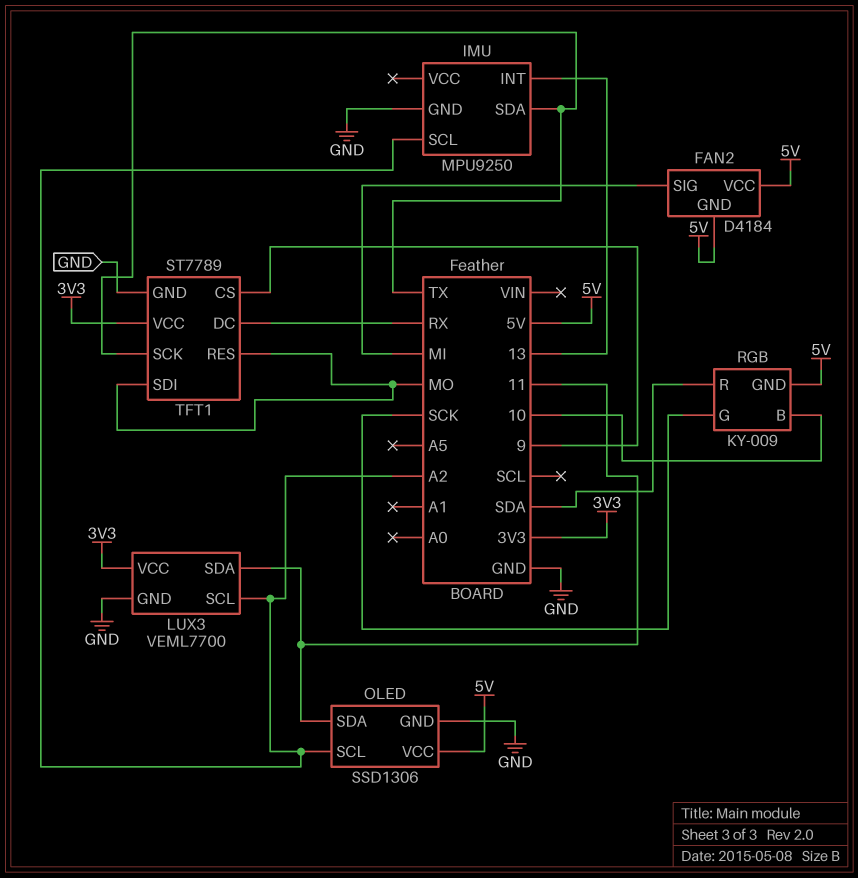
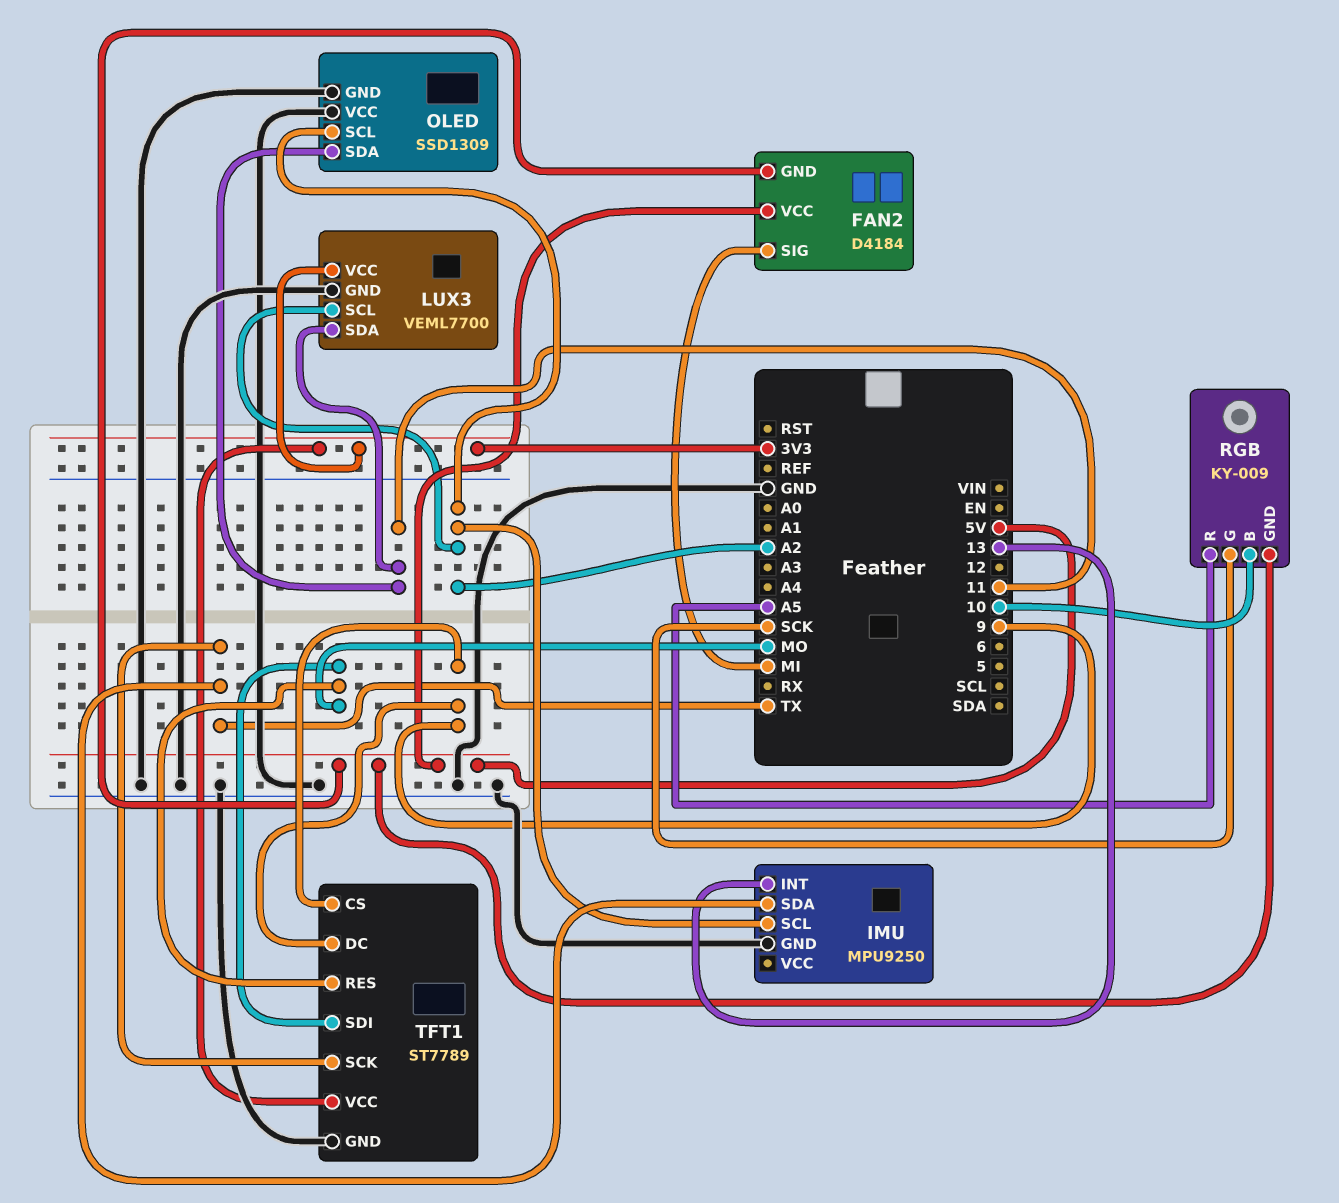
OLED: SSD1306 -> SSD1309
OLED pin VCC: 5V -> GND
RGB pin R: SDA -> A5
TFT1 pin DC: RX -> 9

